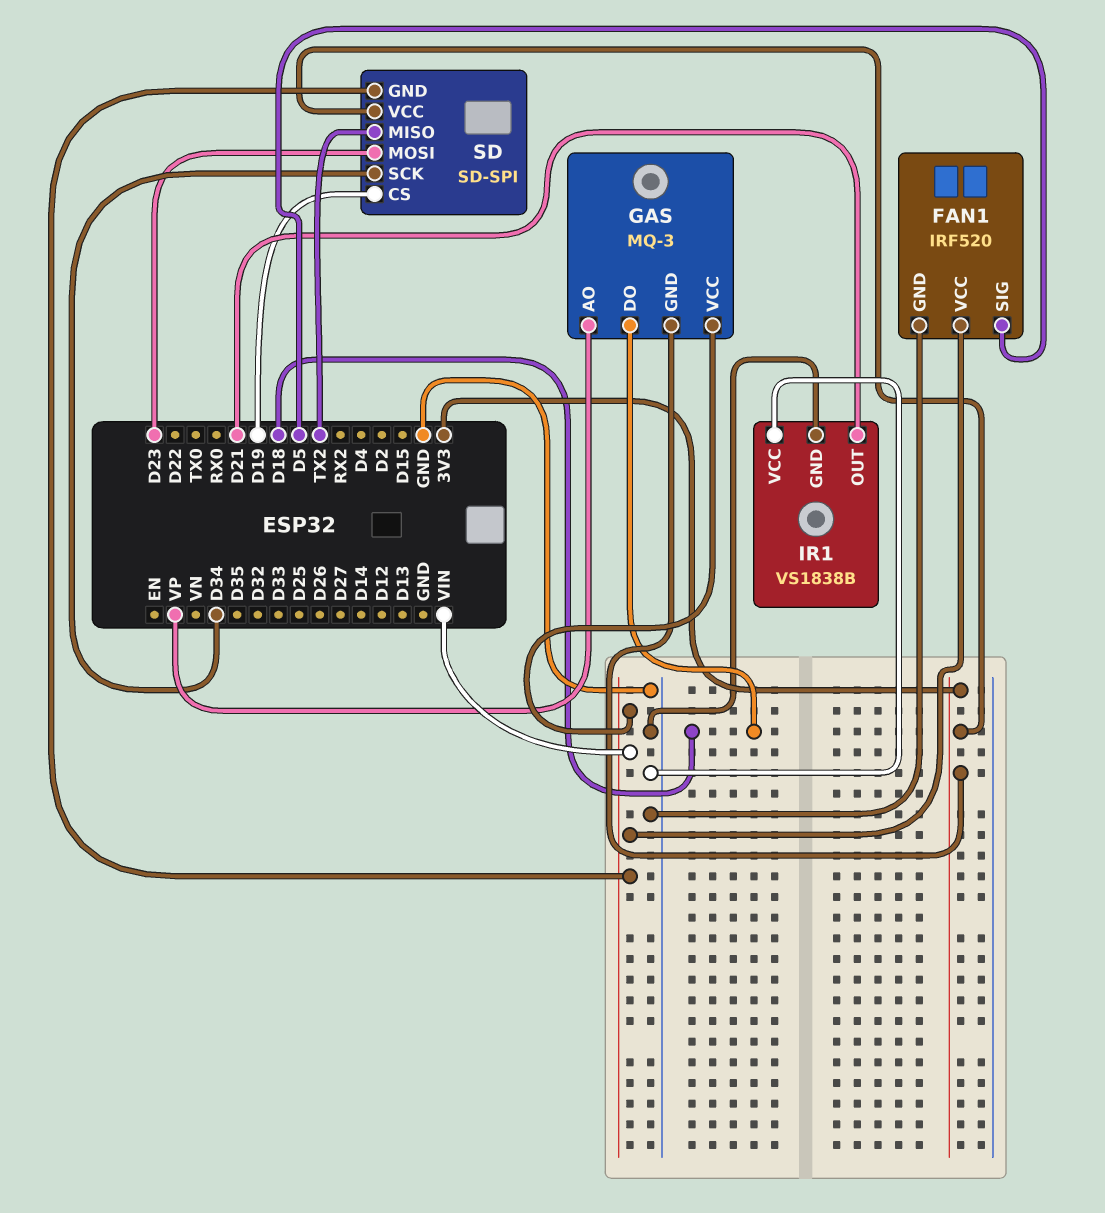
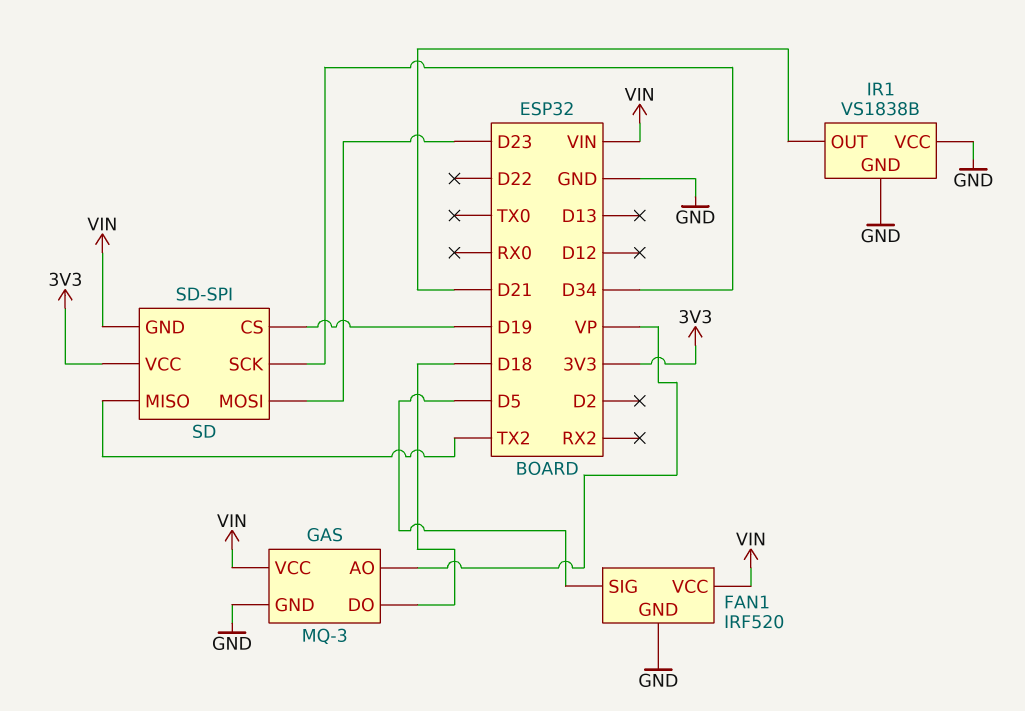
GAS pin GND: 3V3 -> GND

